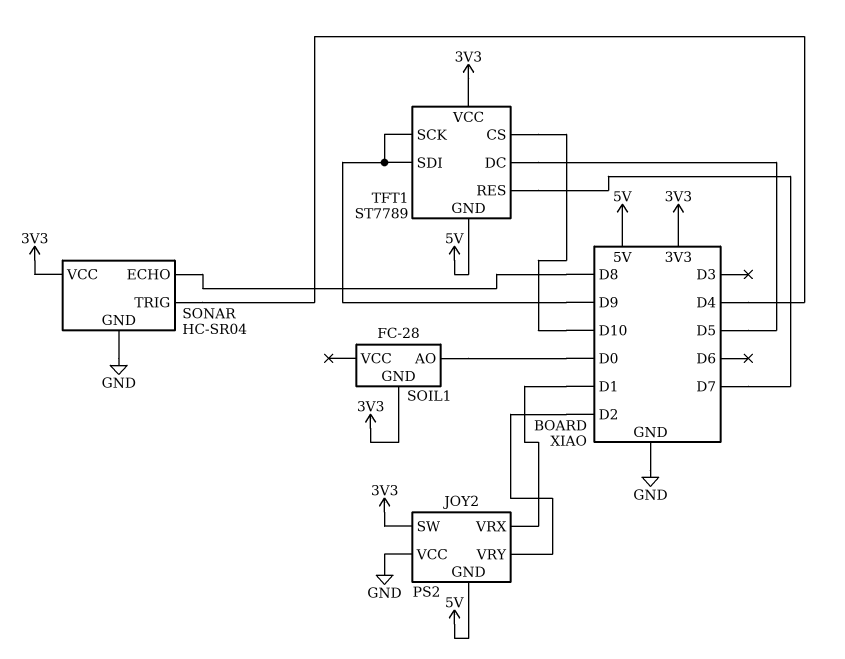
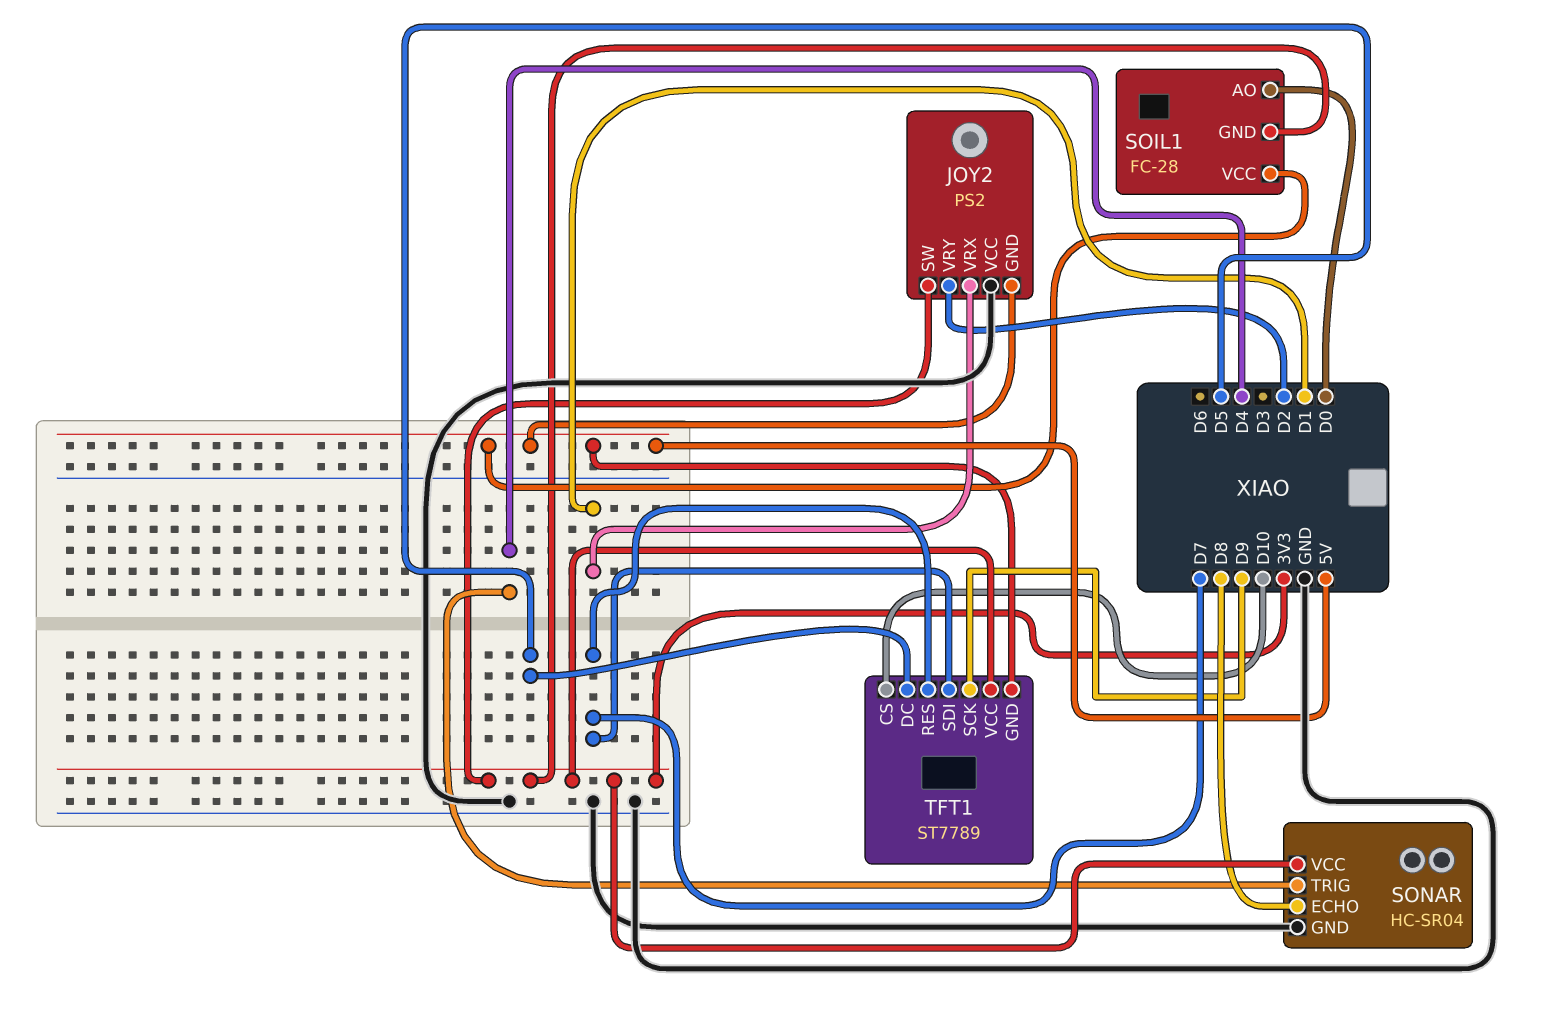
SOIL1 pin VCC: none -> 5V
TFT1 pin SDI: D9 -> D7

